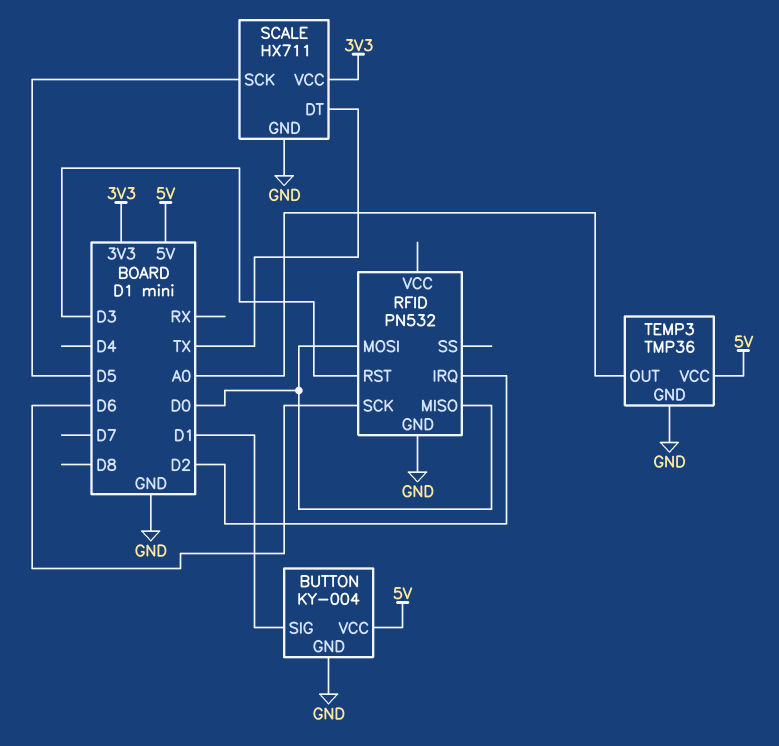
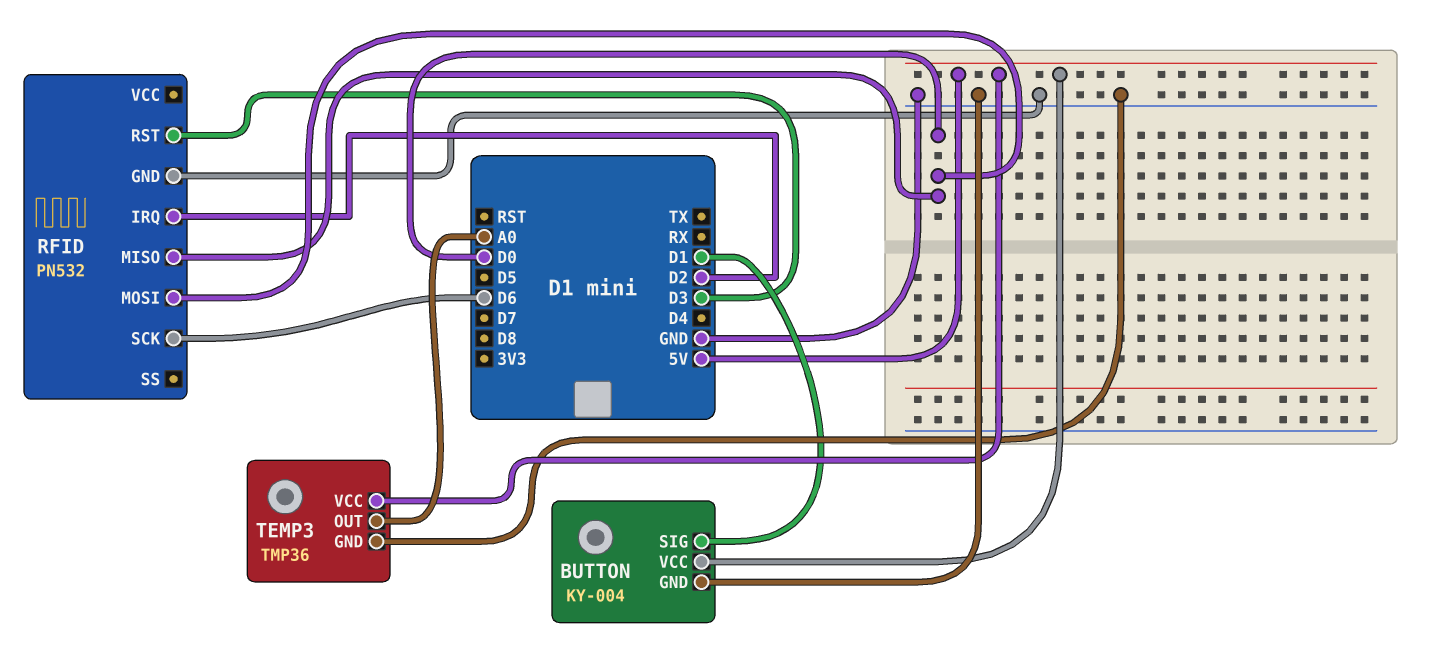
SCALE: HX711 -> none
SCALE pin DT: TX -> none
SCALE pin GND: GND -> none
SCALE pin SCK: D5 -> none
SCALE pin VCC: 3V3 -> none

